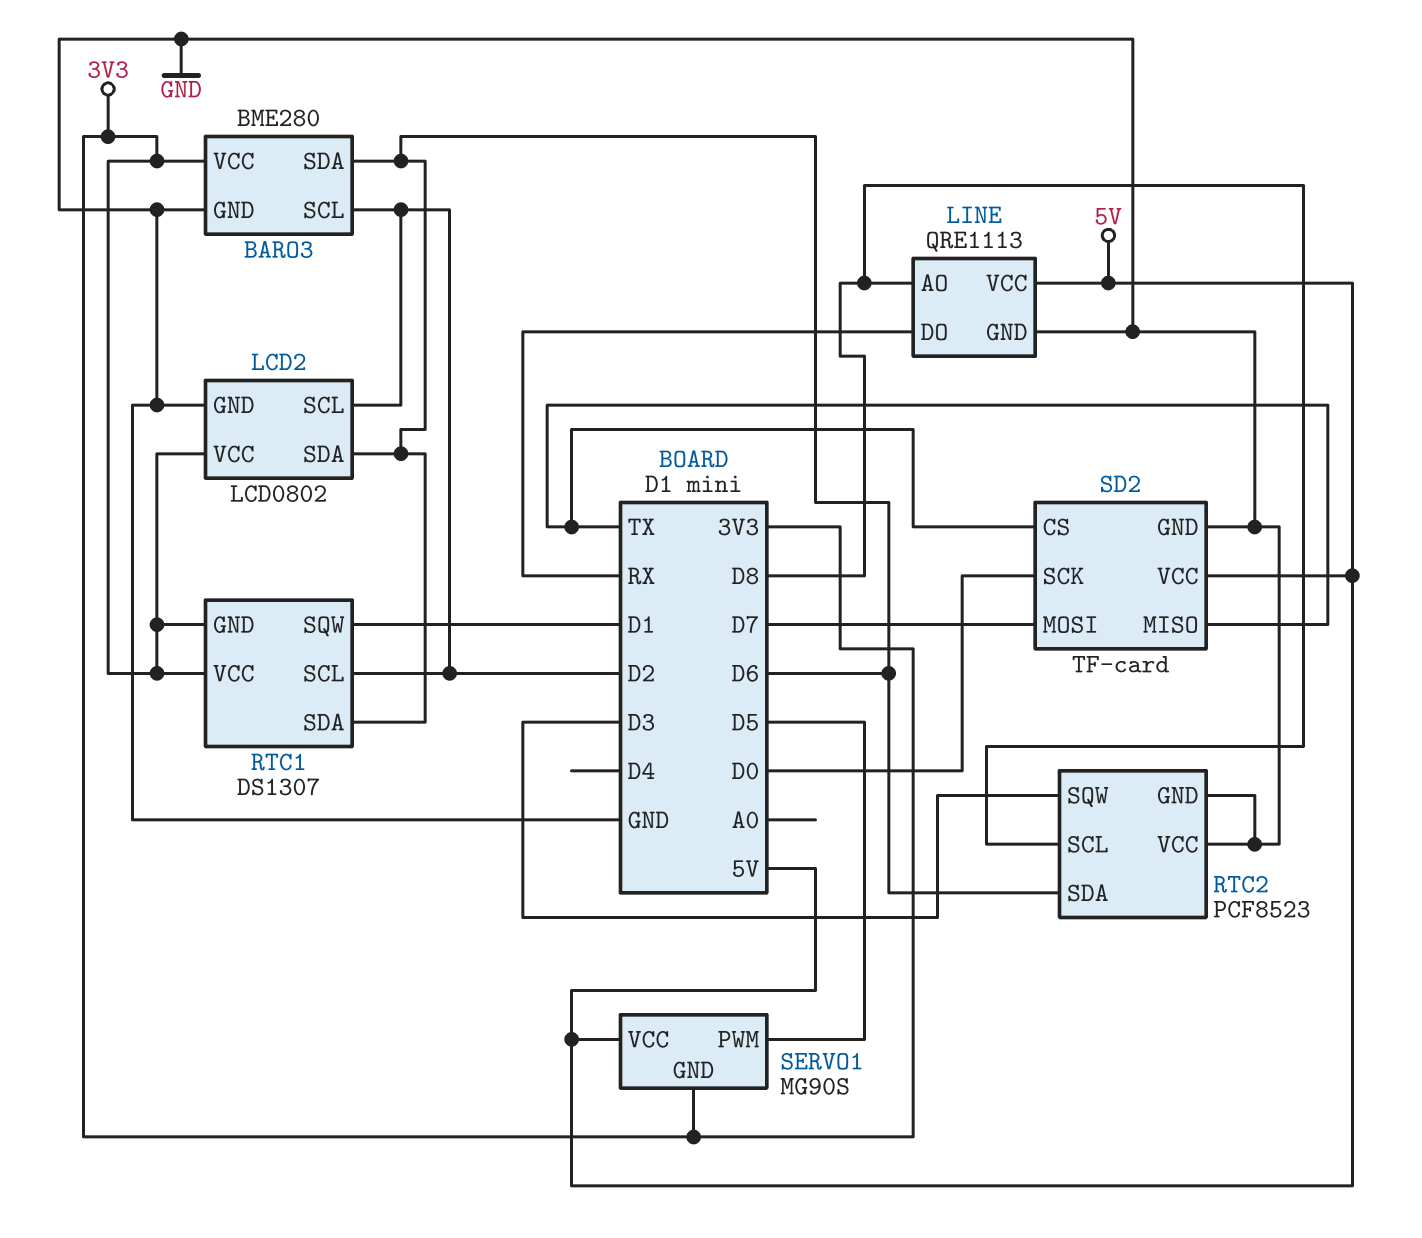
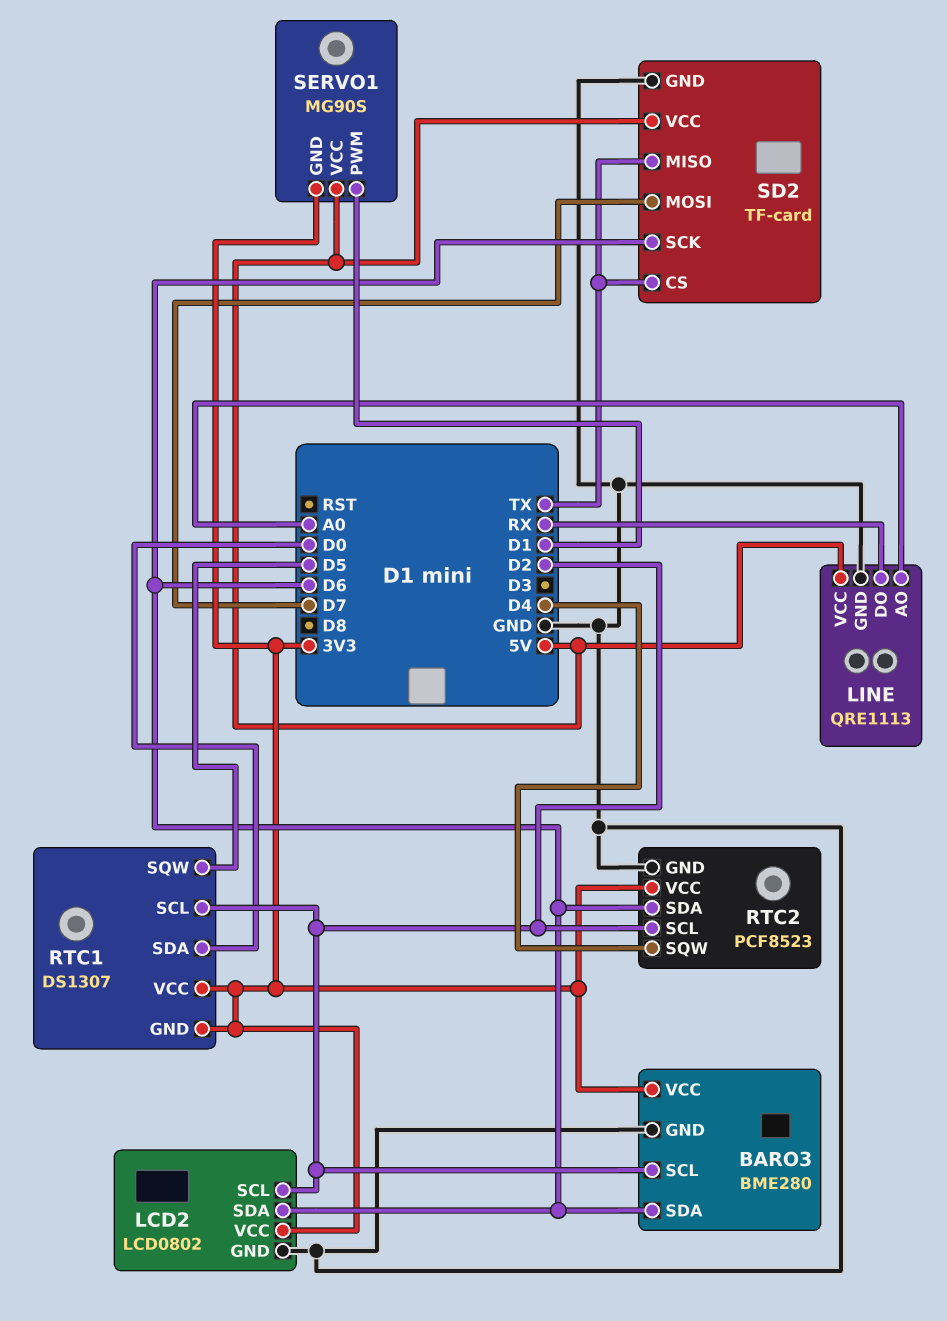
LINE pin AO: D8 -> A0
RTC1 pin SDA: D6 -> D0
RTC1 pin SQW: D1 -> D5
RTC2 pin SCL: D8 -> D2
RTC2 pin SQW: D3 -> D4
RTC2 pin VCC: GND -> 3V3
SD2 pin SCK: D0 -> D6
SERVO1 pin PWM: D5 -> D1

